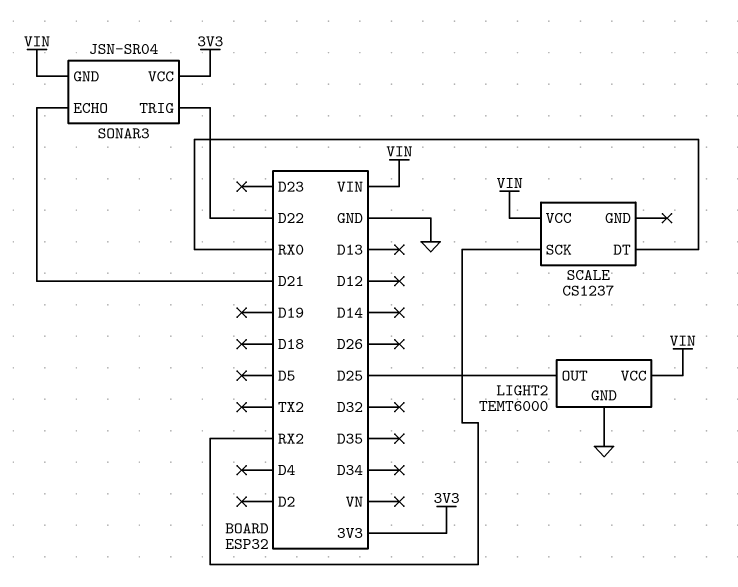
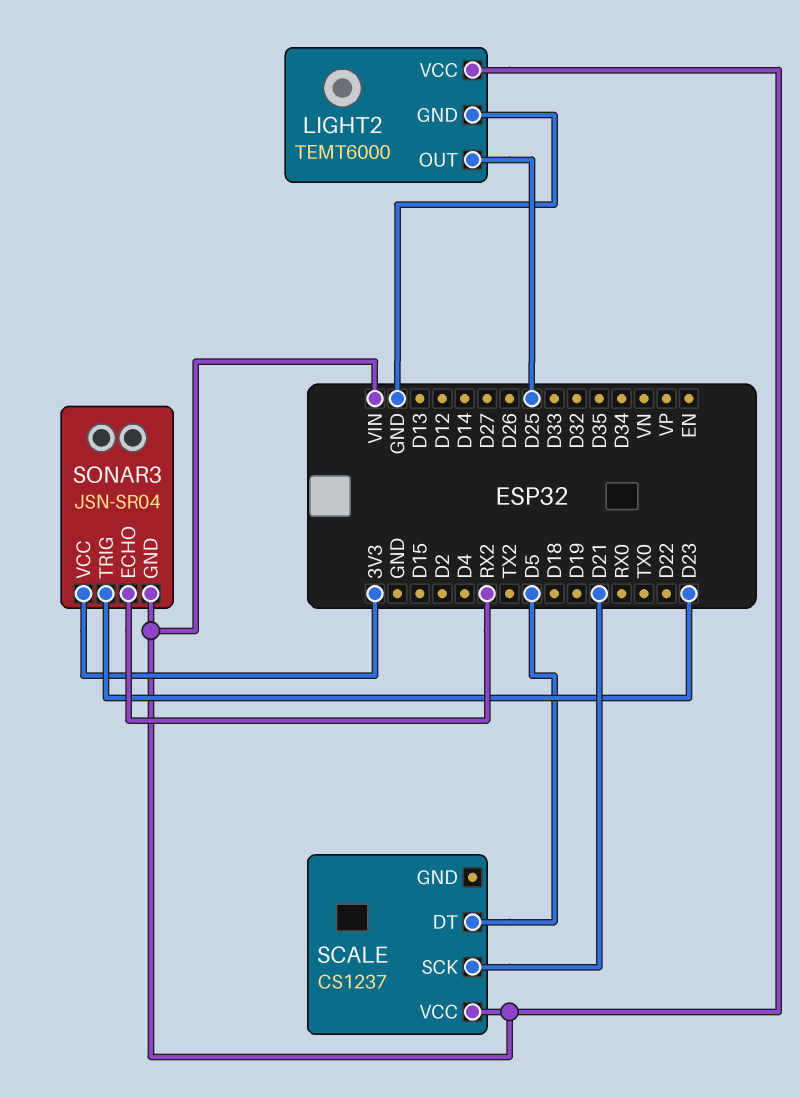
SCALE pin DT: RX0 -> D5
SCALE pin SCK: RX2 -> D21
SONAR3 pin ECHO: D21 -> RX2
SONAR3 pin TRIG: D22 -> D23

